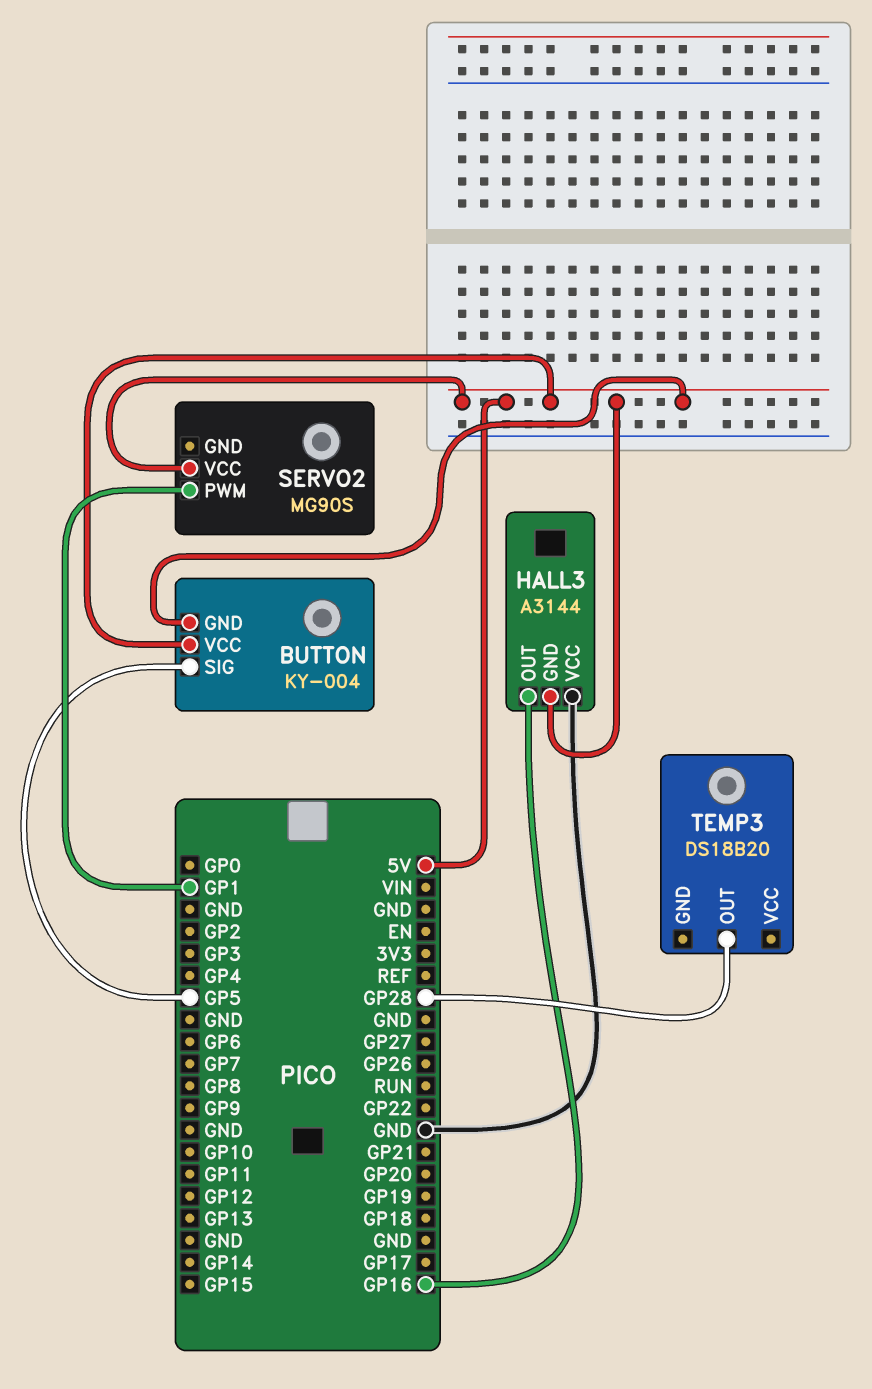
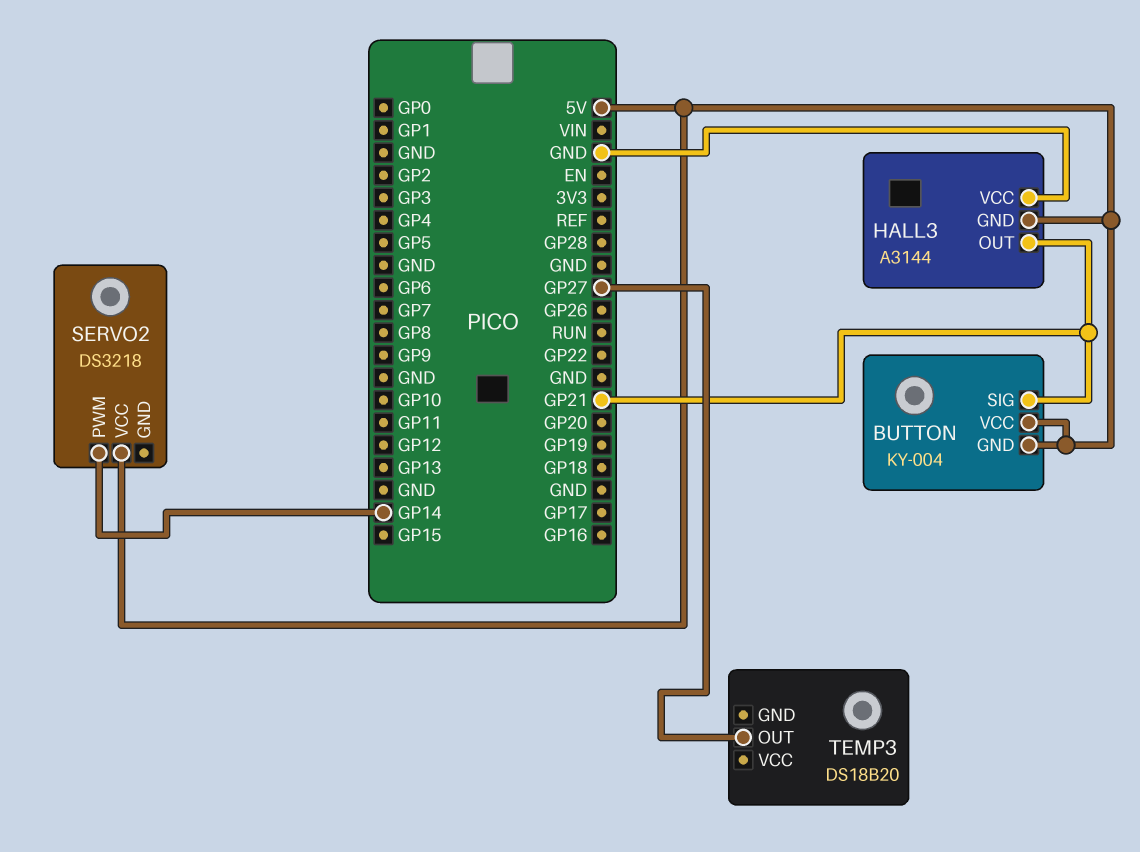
BUTTON pin SIG: GP5 -> GP21
HALL3 pin OUT: GP16 -> GP21
SERVO2: MG90S -> DS3218
SERVO2 pin PWM: GP1 -> GP14
TEMP3 pin OUT: GP28 -> GP27

